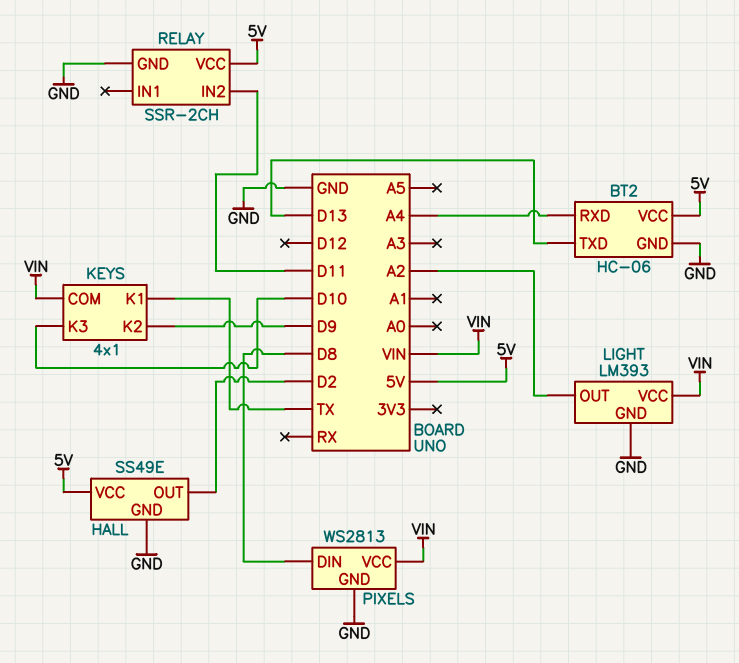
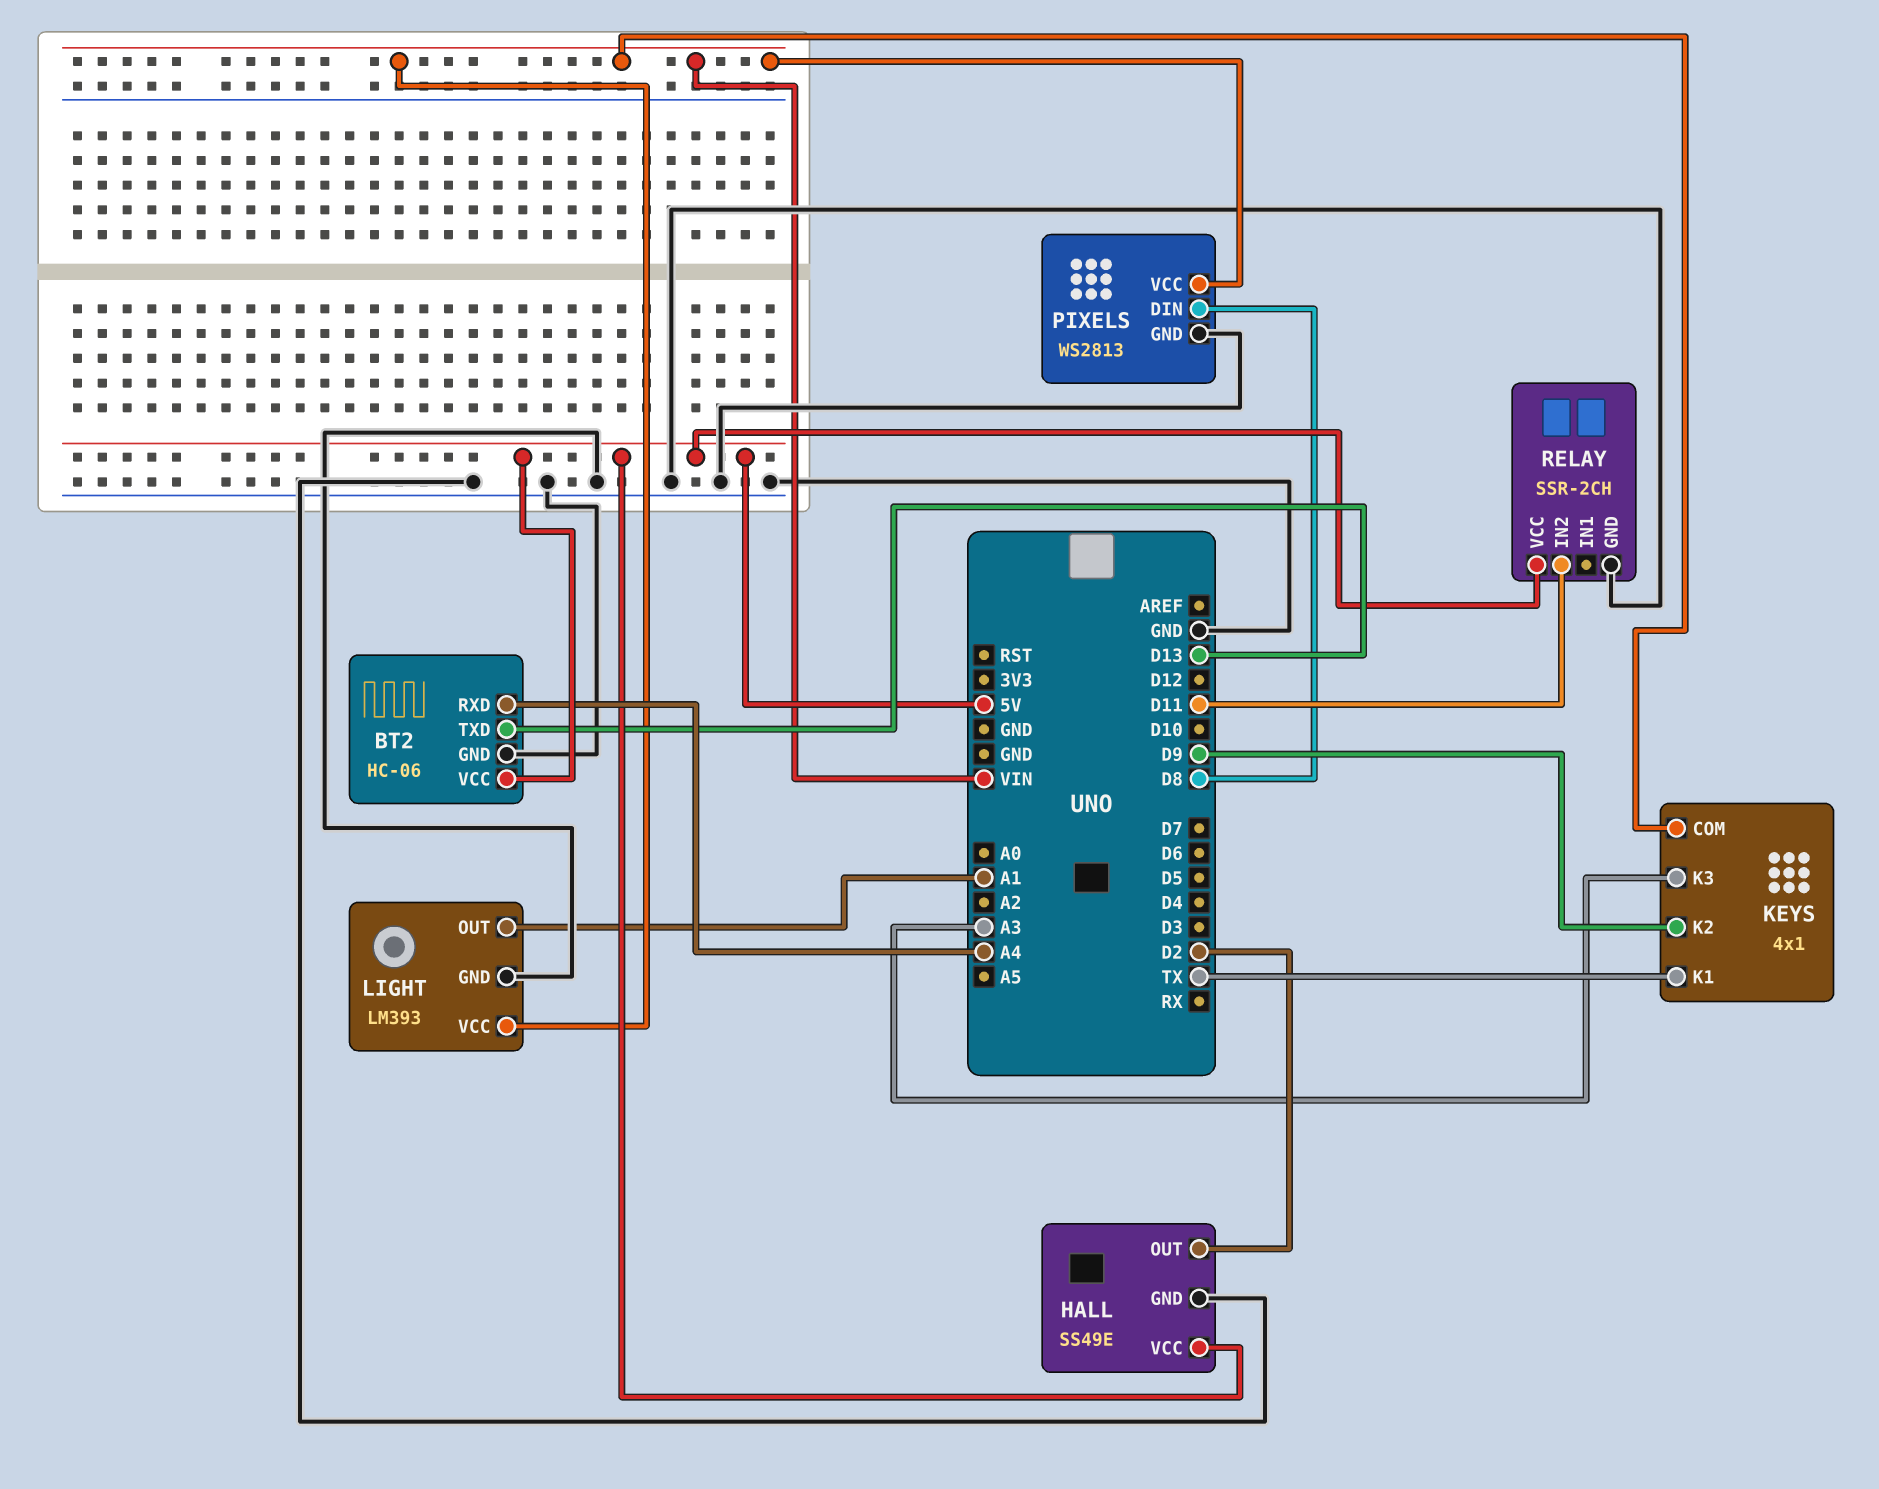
KEYS pin K3: D10 -> A3
LIGHT pin OUT: A2 -> A1

